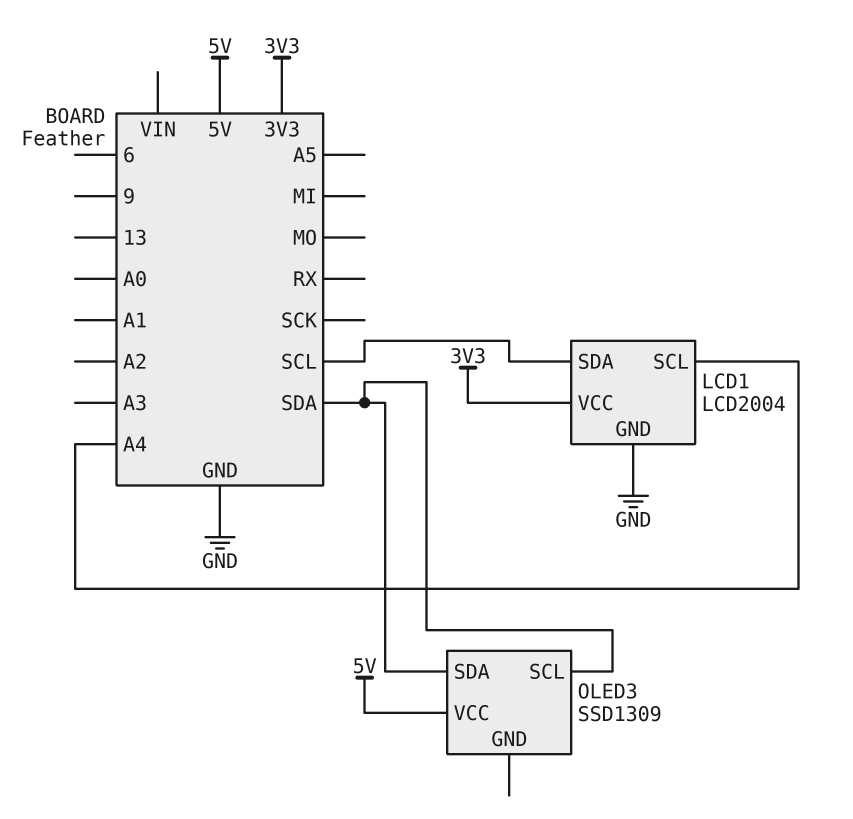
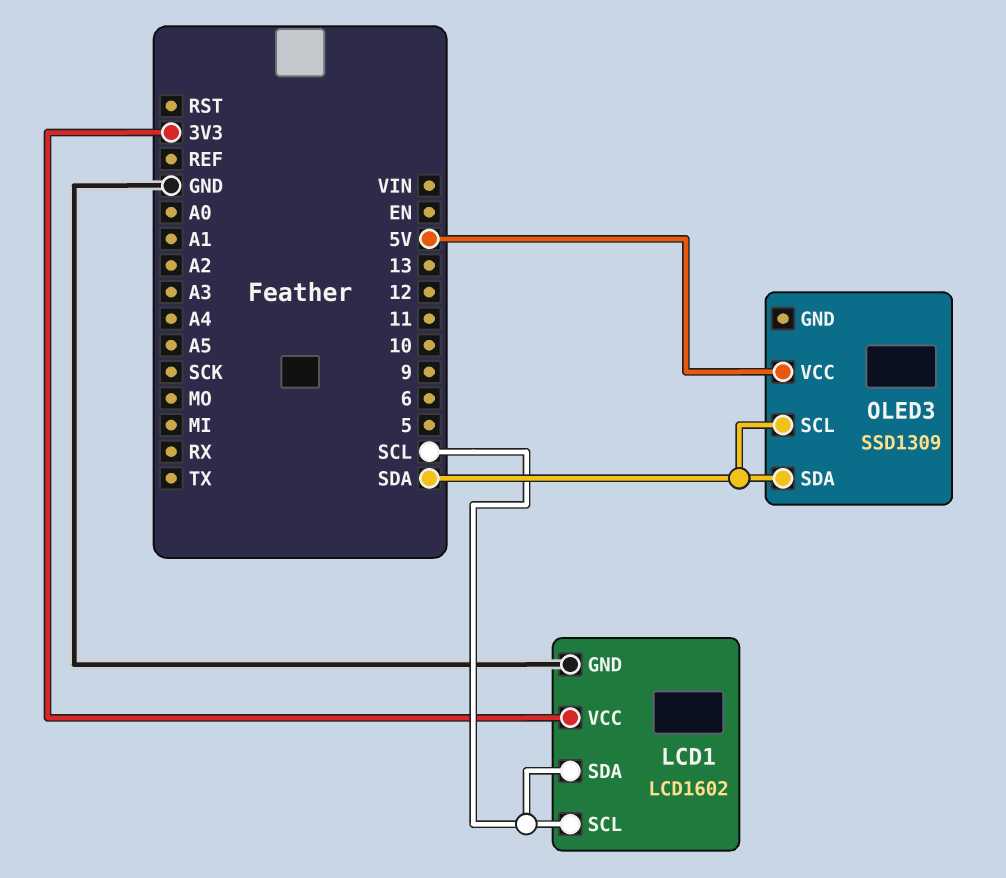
LCD1: LCD2004 -> LCD1602
LCD1 pin SCL: A4 -> SCL

